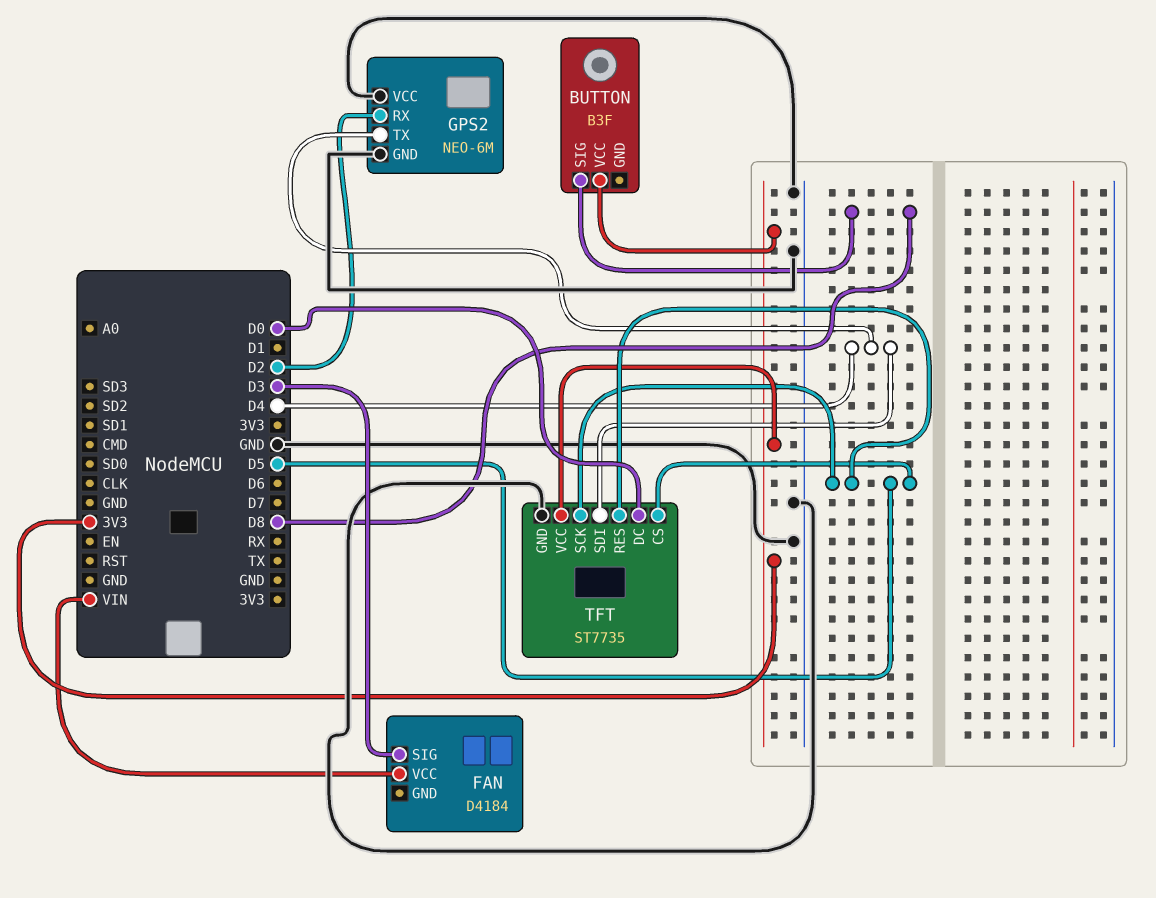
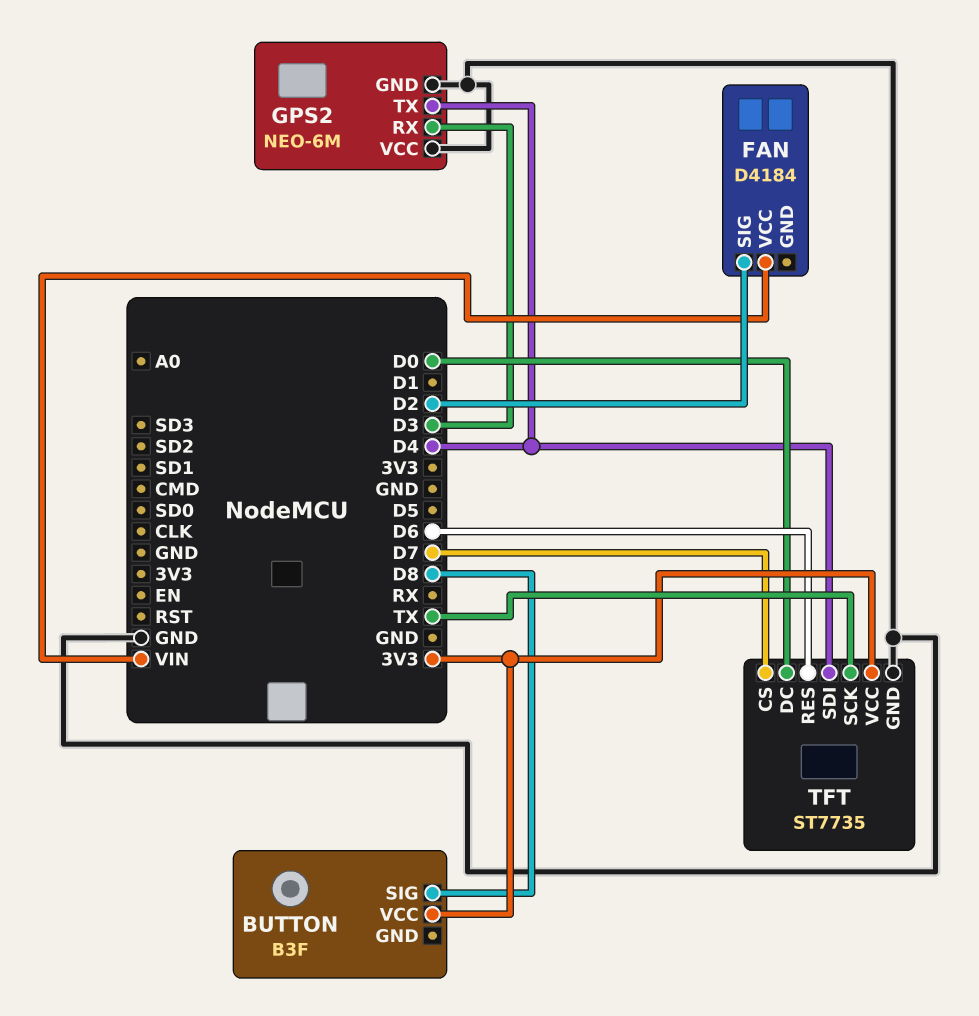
FAN pin SIG: D3 -> D2
GPS2 pin RX: D2 -> D3
TFT pin CS: D5 -> D7
TFT pin RES: D5 -> D6
TFT pin SCK: D5 -> TX

